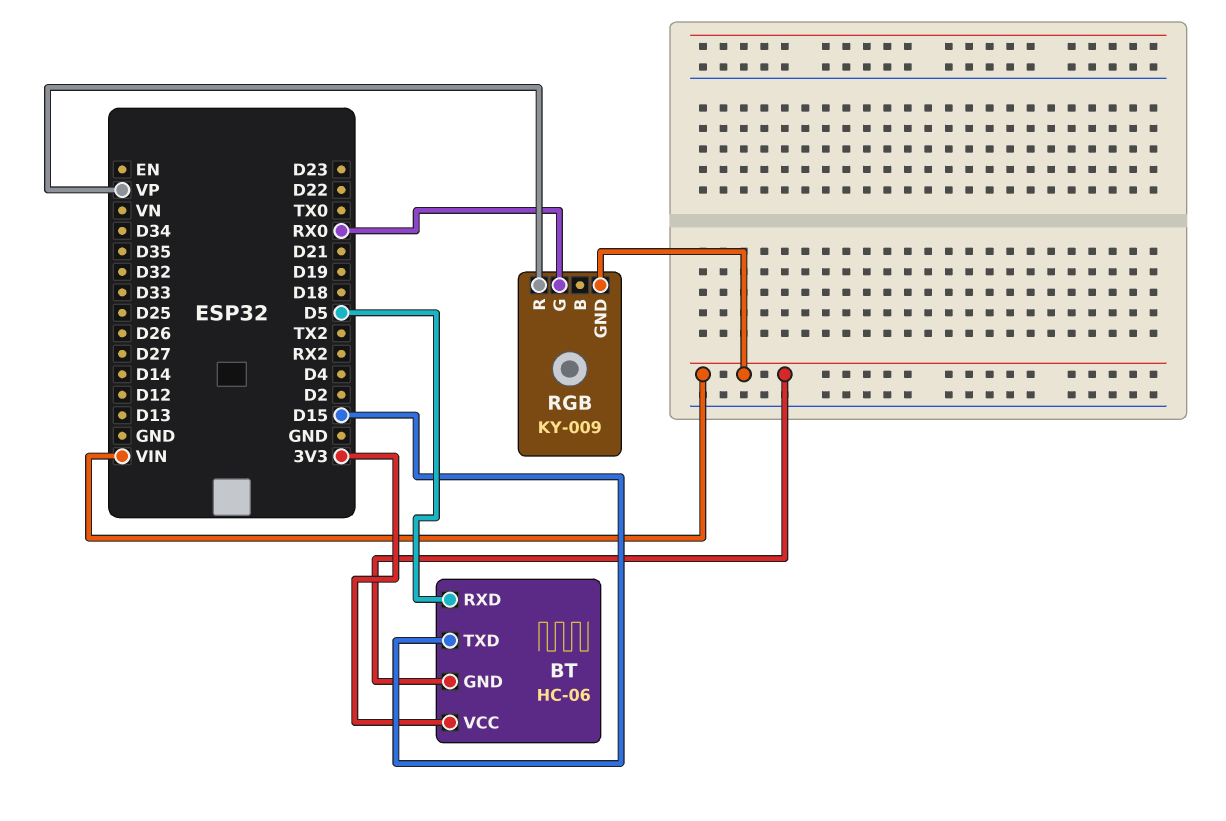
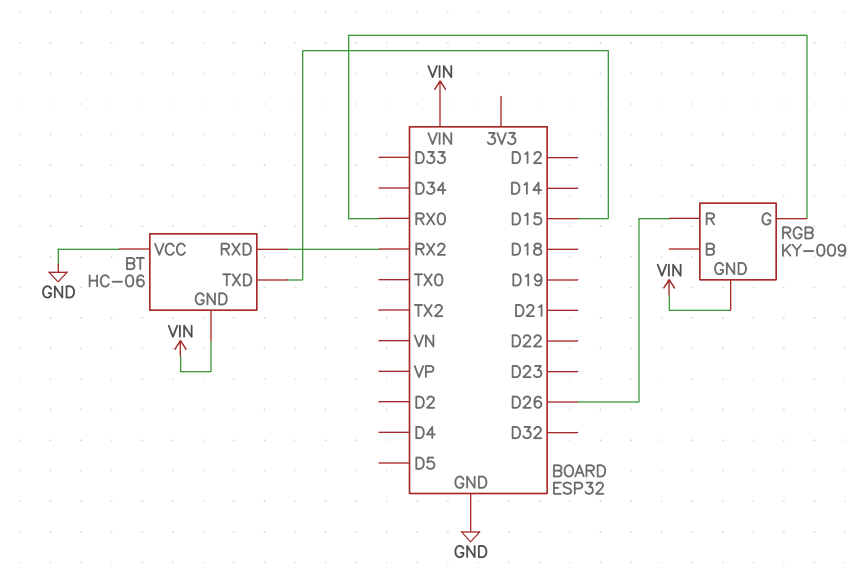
BT pin RXD: D5 -> RX2
BT pin VCC: 3V3 -> GND
RGB pin R: VP -> D26

